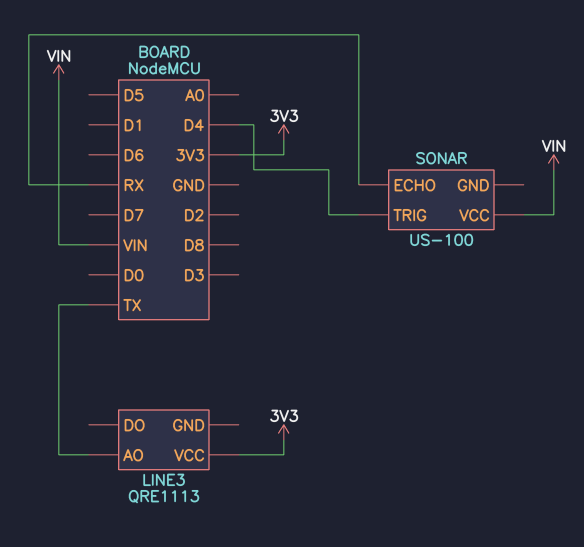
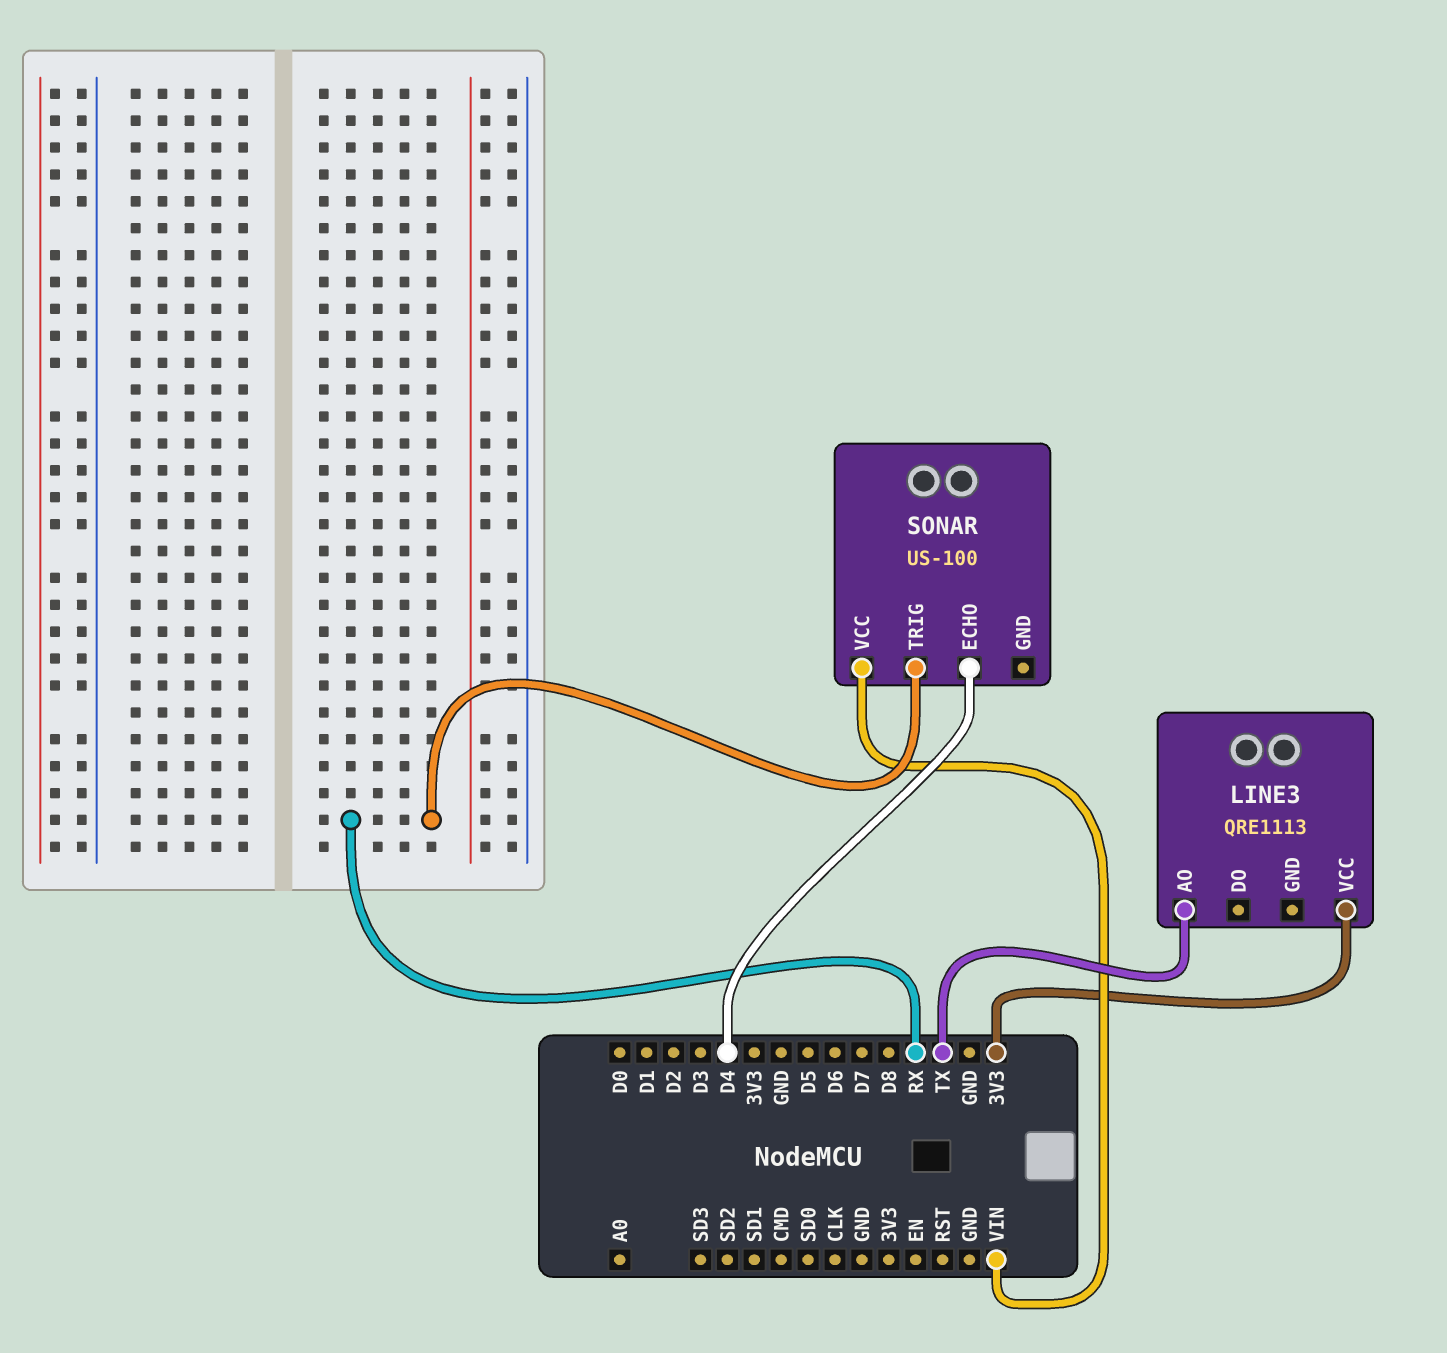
SONAR pin ECHO: RX -> D4
SONAR pin TRIG: D4 -> RX

